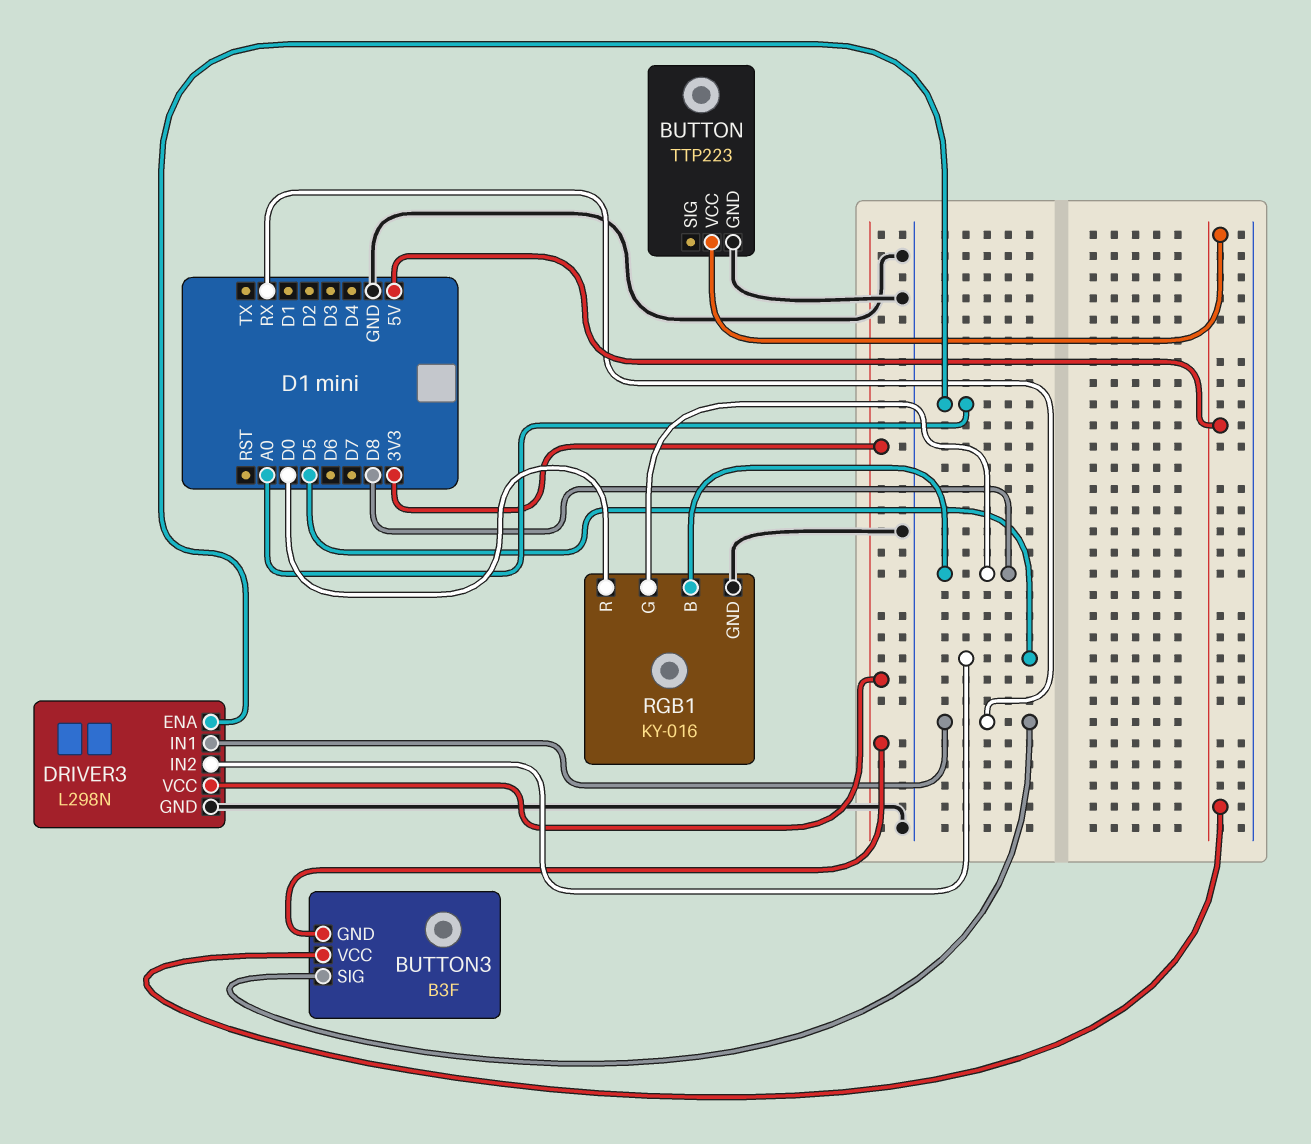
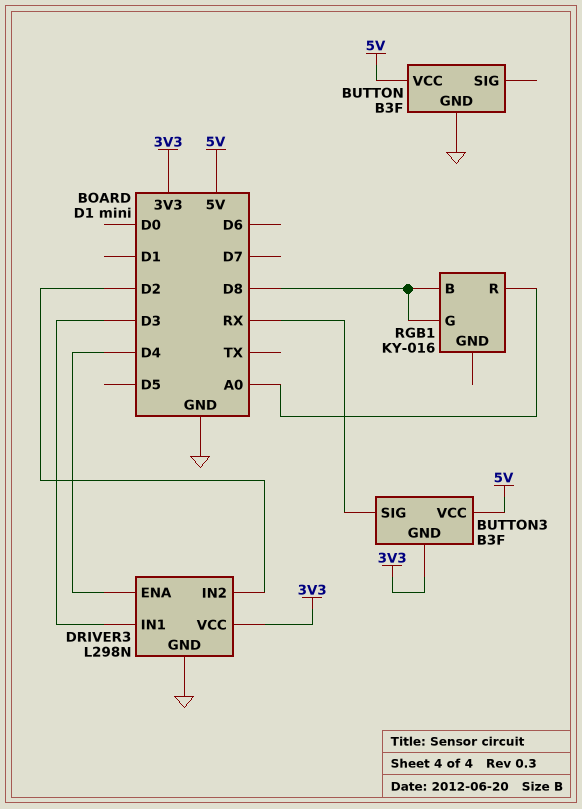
BUTTON: TTP223 -> B3F
DRIVER3 pin ENA: A0 -> D4
DRIVER3 pin IN1: RX -> D3
DRIVER3 pin IN2: D5 -> D2
RGB1 pin GND: GND -> none
RGB1 pin R: D0 -> A0

